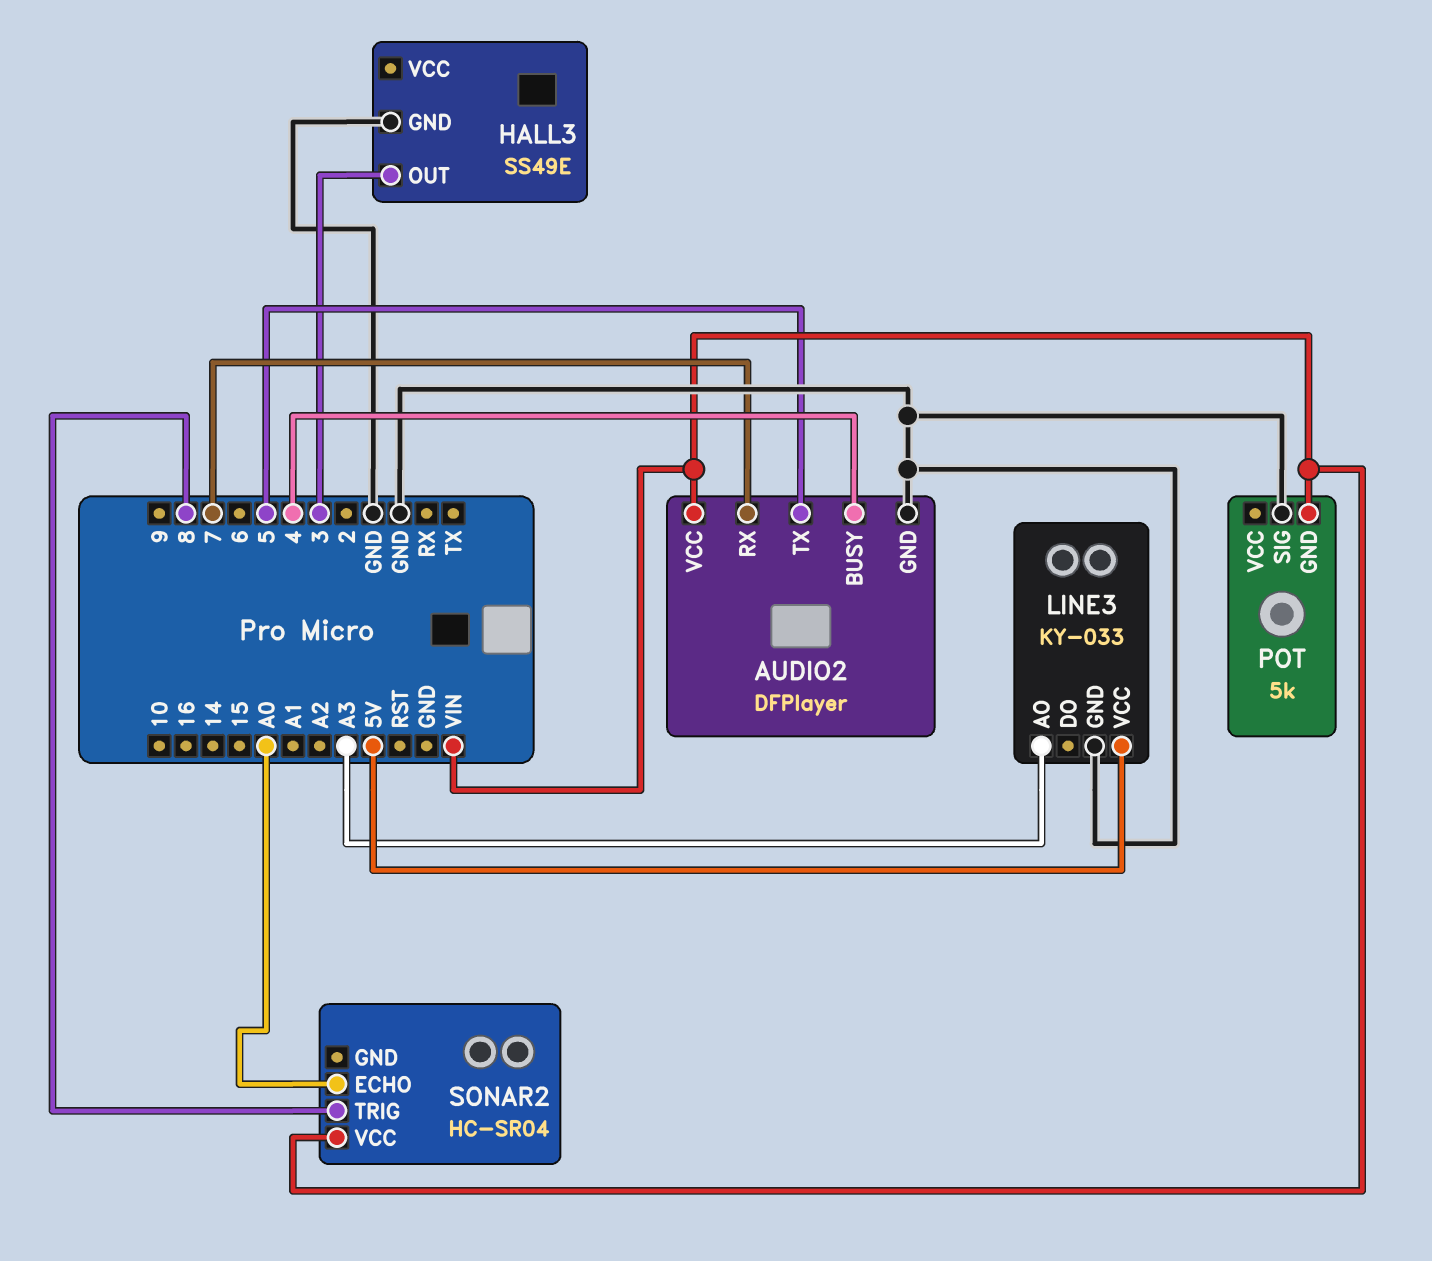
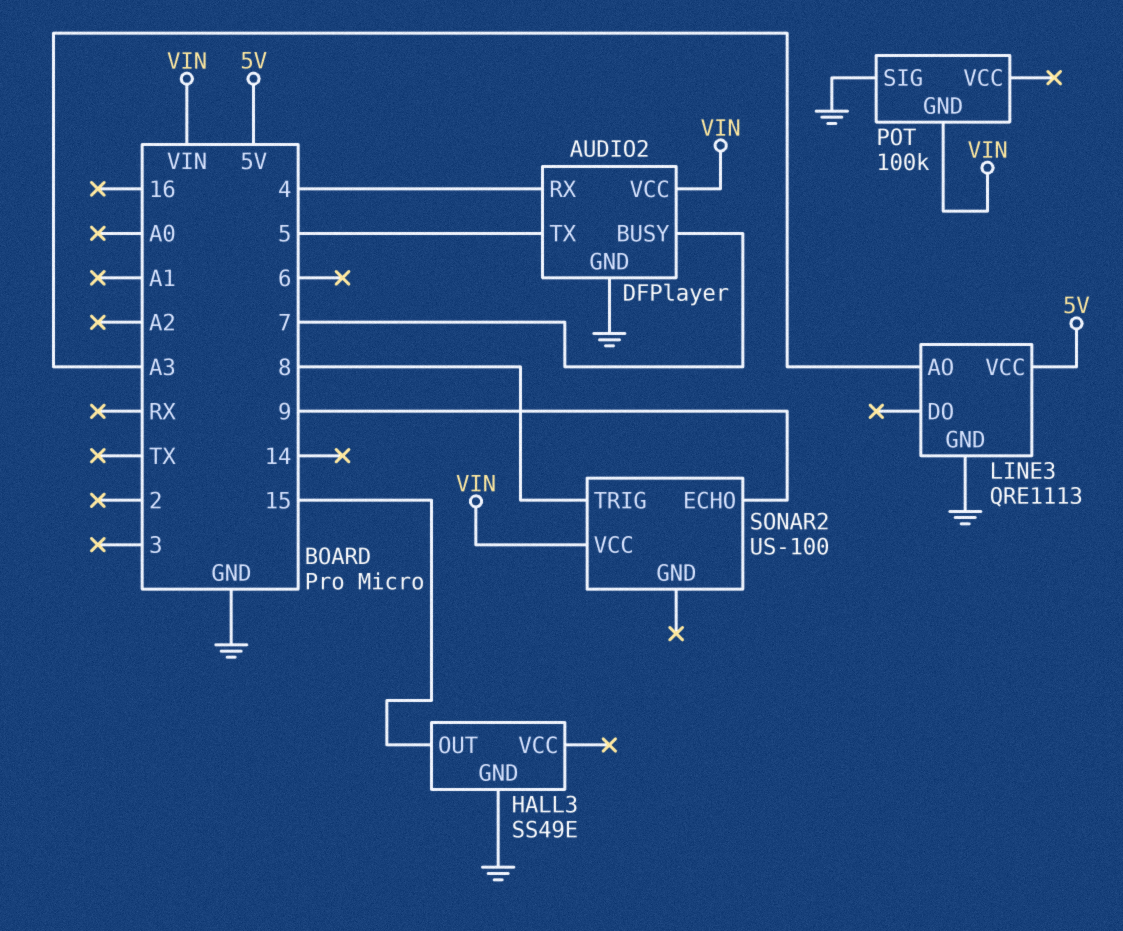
AUDIO2 pin BUSY: 4 -> 7
AUDIO2 pin RX: 7 -> 4
HALL3 pin OUT: 3 -> 15
LINE3: KY-033 -> QRE1113
POT: 5k -> 100k
SONAR2: HC-SR04 -> US-100
SONAR2 pin ECHO: A0 -> 9

